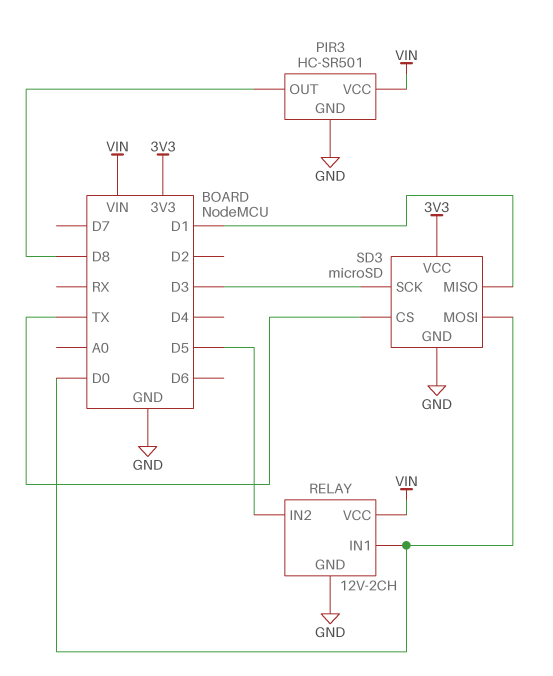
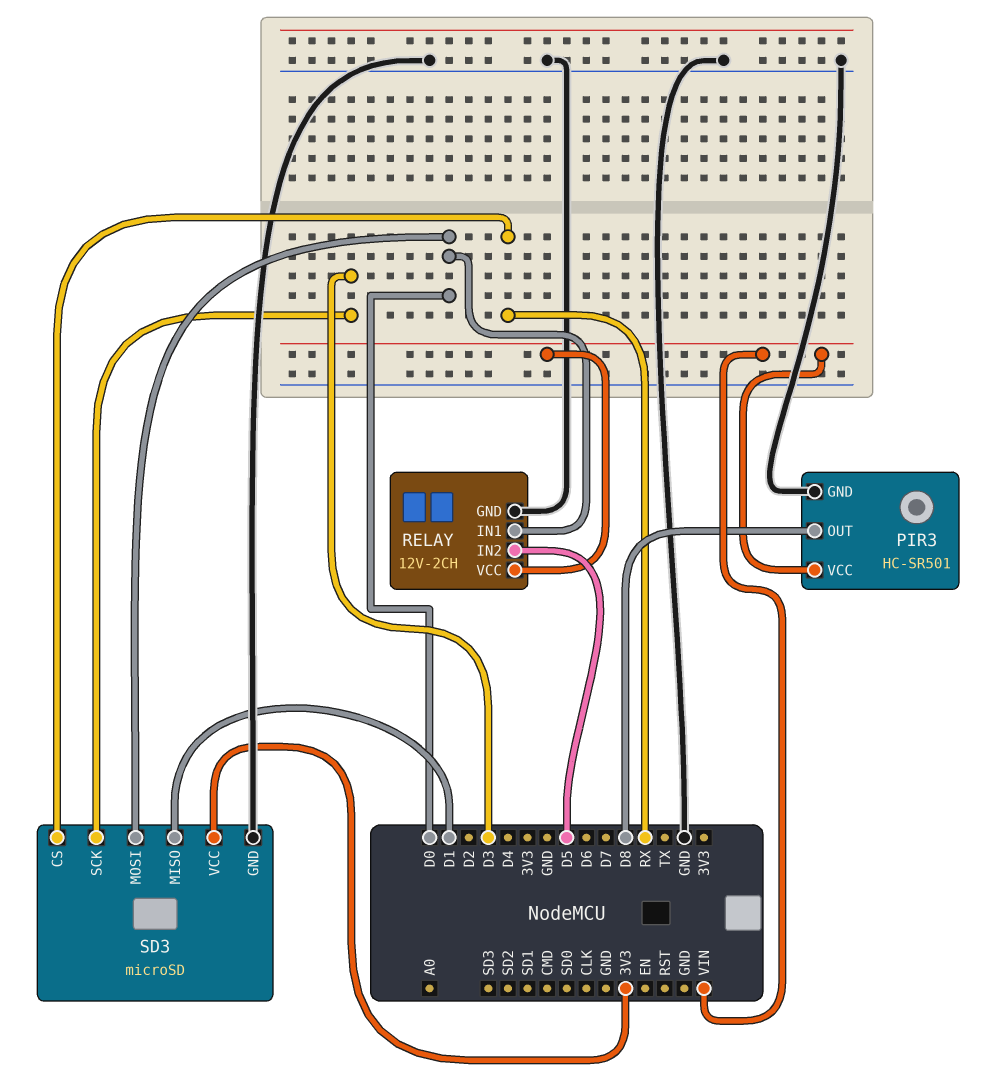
SD3 pin CS: TX -> RX

